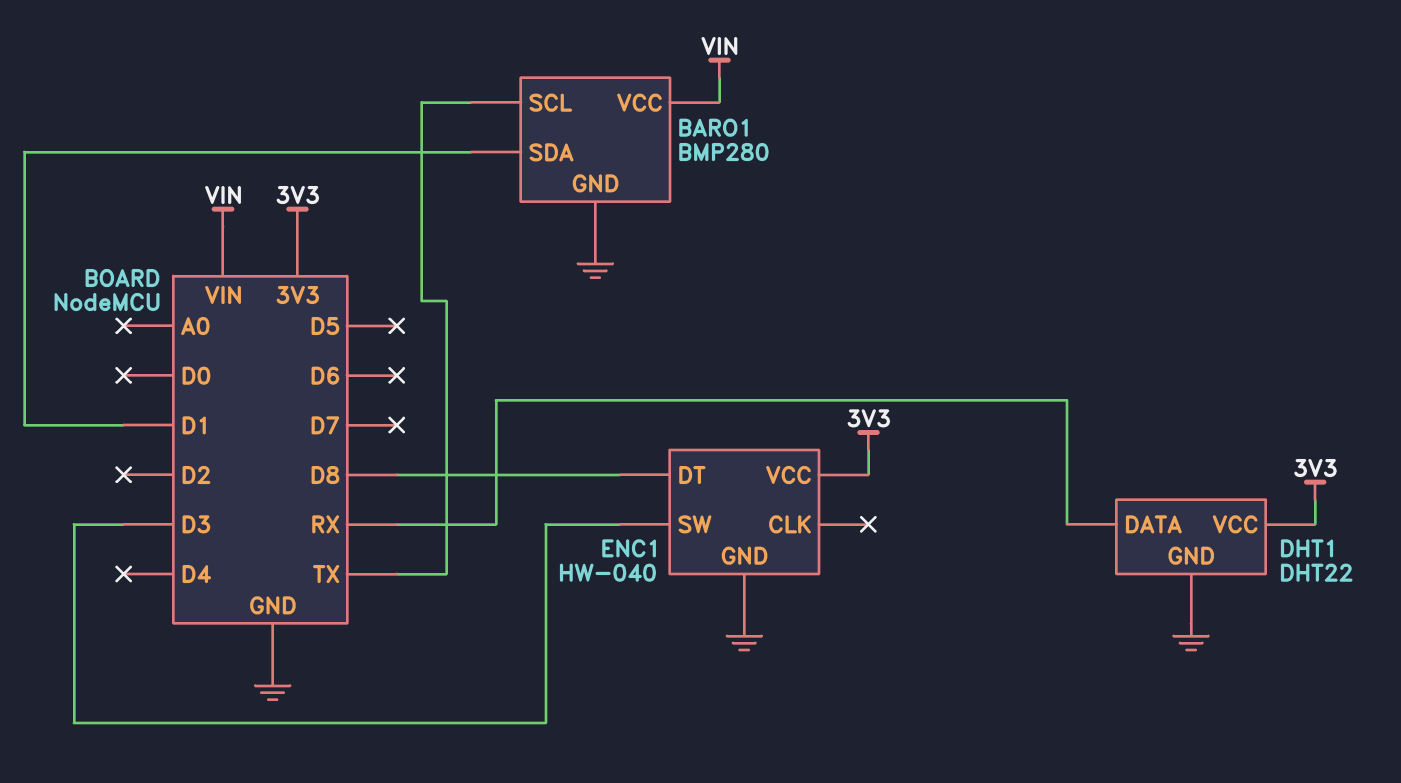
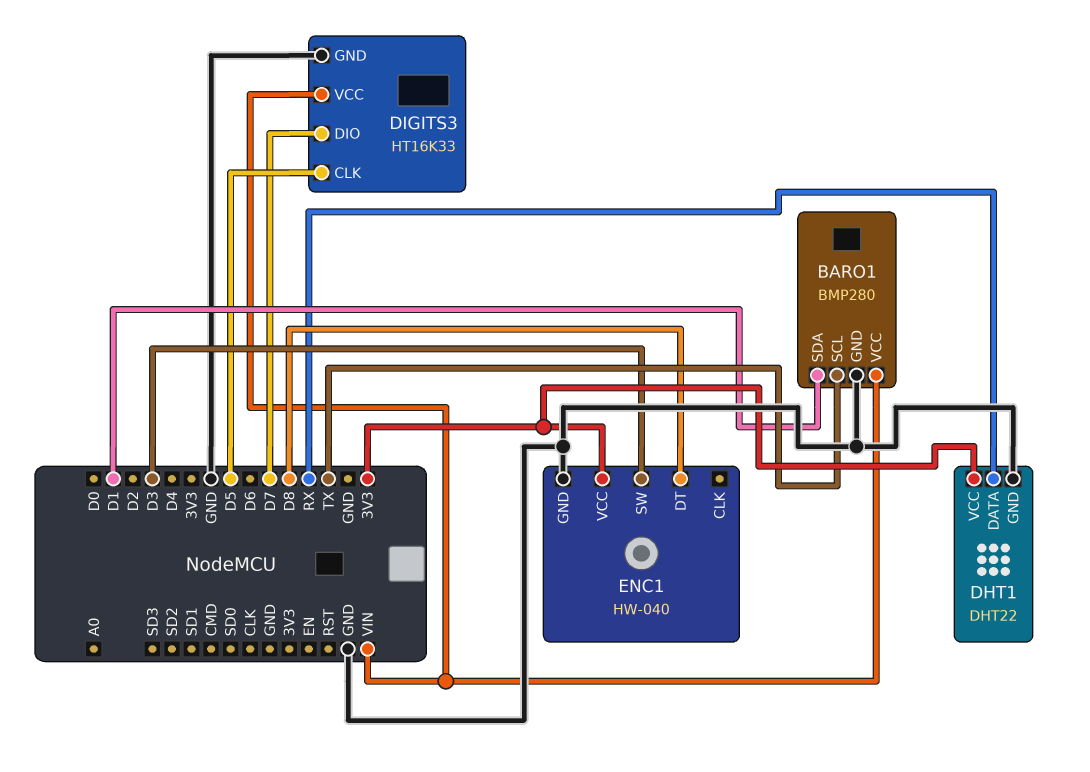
DIGITS3: none -> HT16K33
DIGITS3 pin CLK: none -> D5
DIGITS3 pin DIO: none -> D7
DIGITS3 pin GND: none -> GND
DIGITS3 pin VCC: none -> VIN

